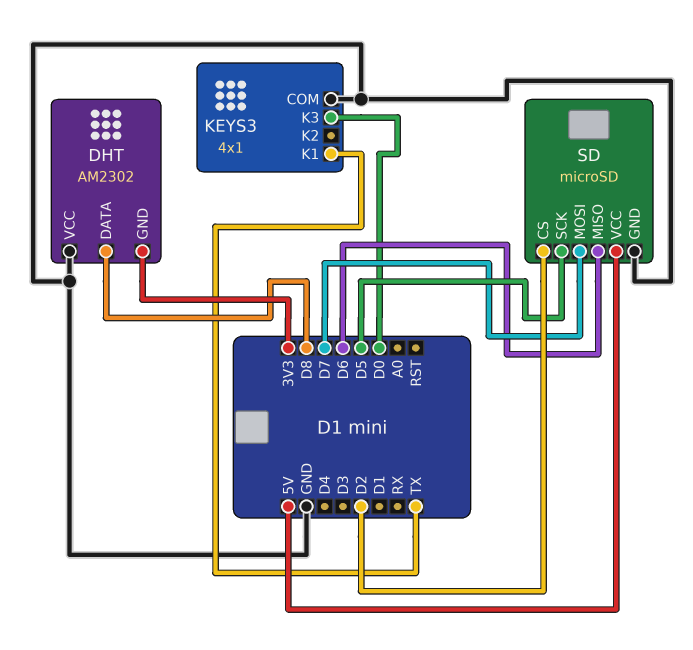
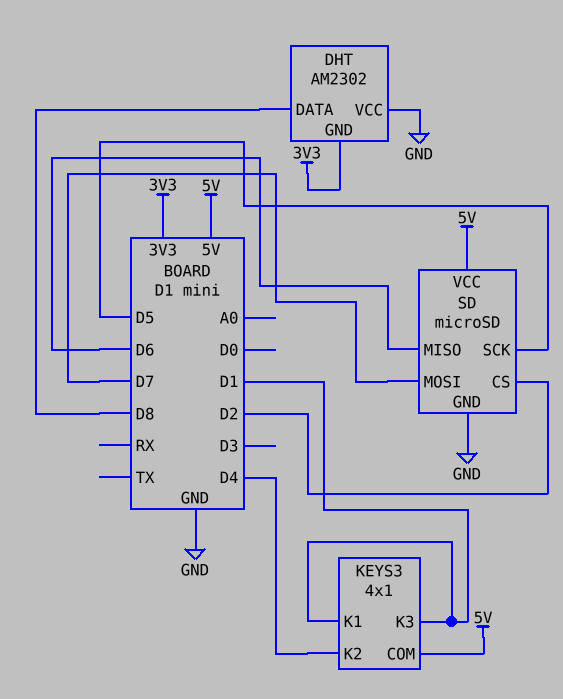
KEYS3 pin COM: GND -> 5V
KEYS3 pin K1: TX -> D1
KEYS3 pin K2: none -> D4
KEYS3 pin K3: D0 -> D1

